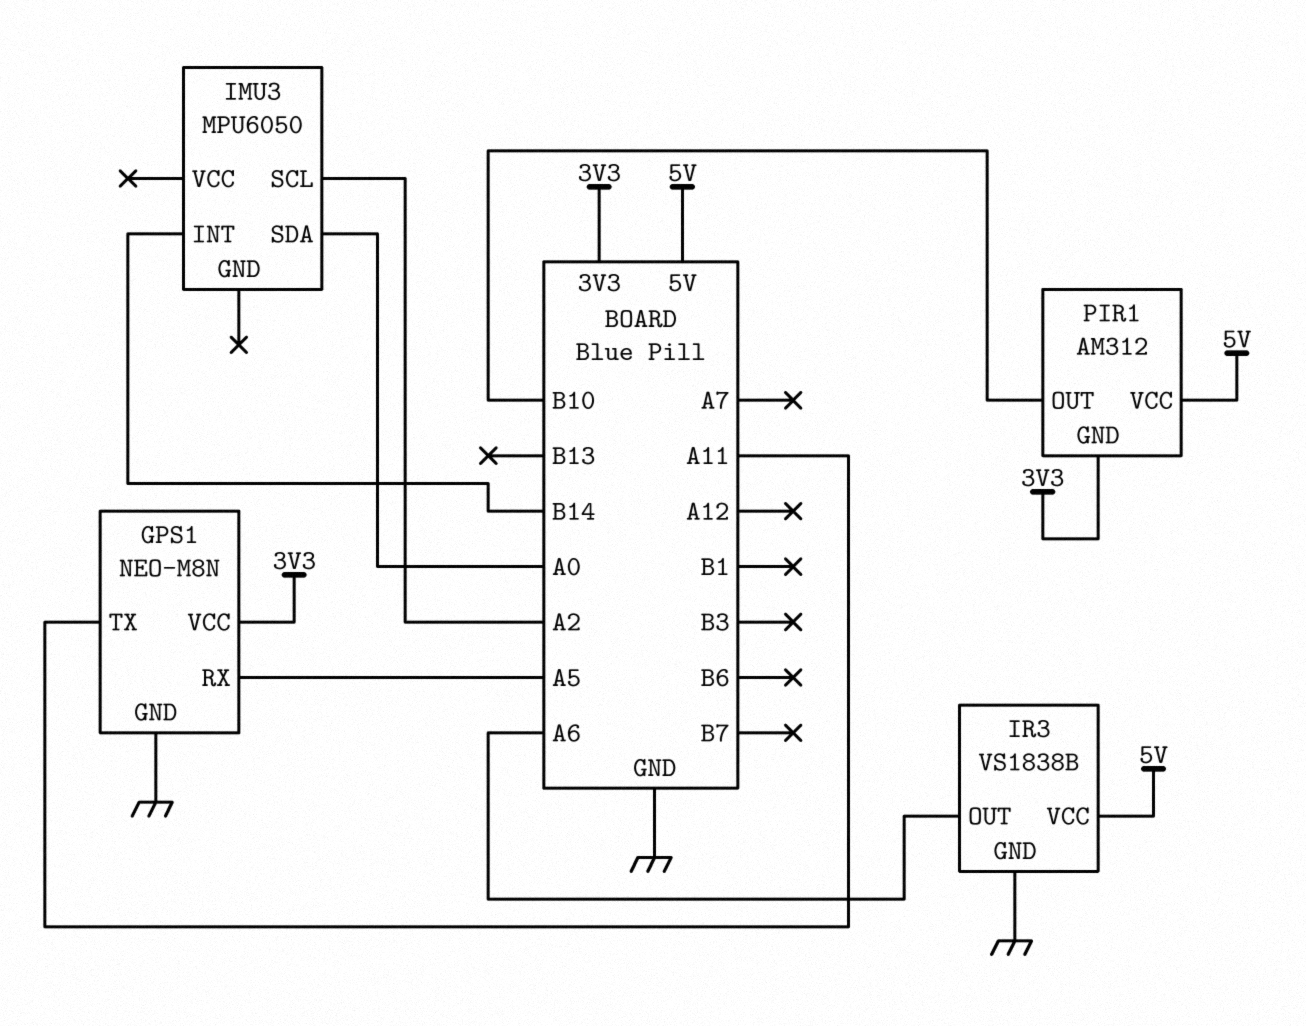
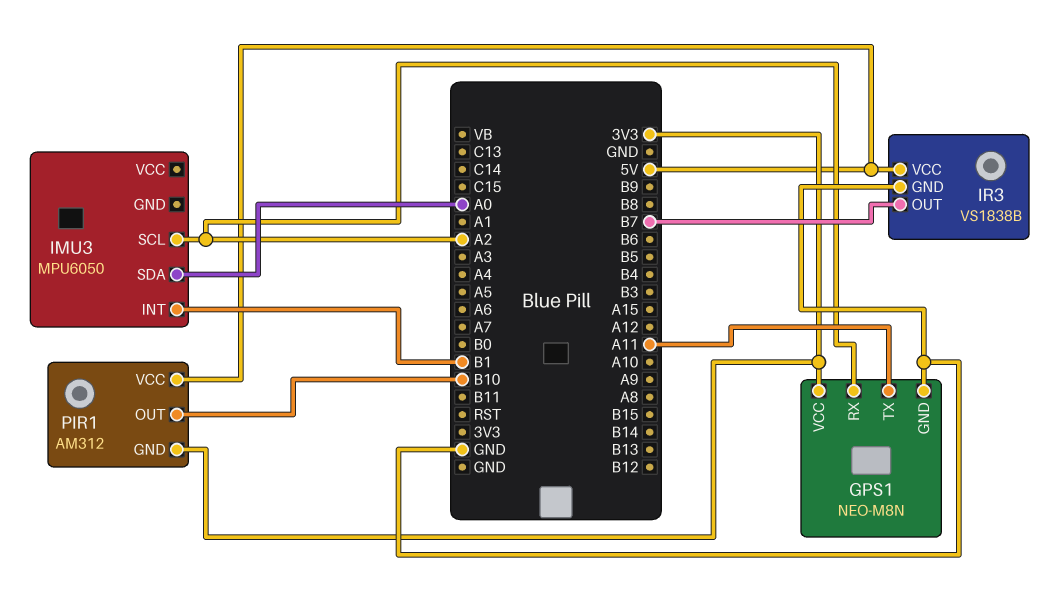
GPS1 pin RX: A5 -> A2
IMU3 pin INT: B14 -> B1
IR3 pin OUT: A6 -> B7

